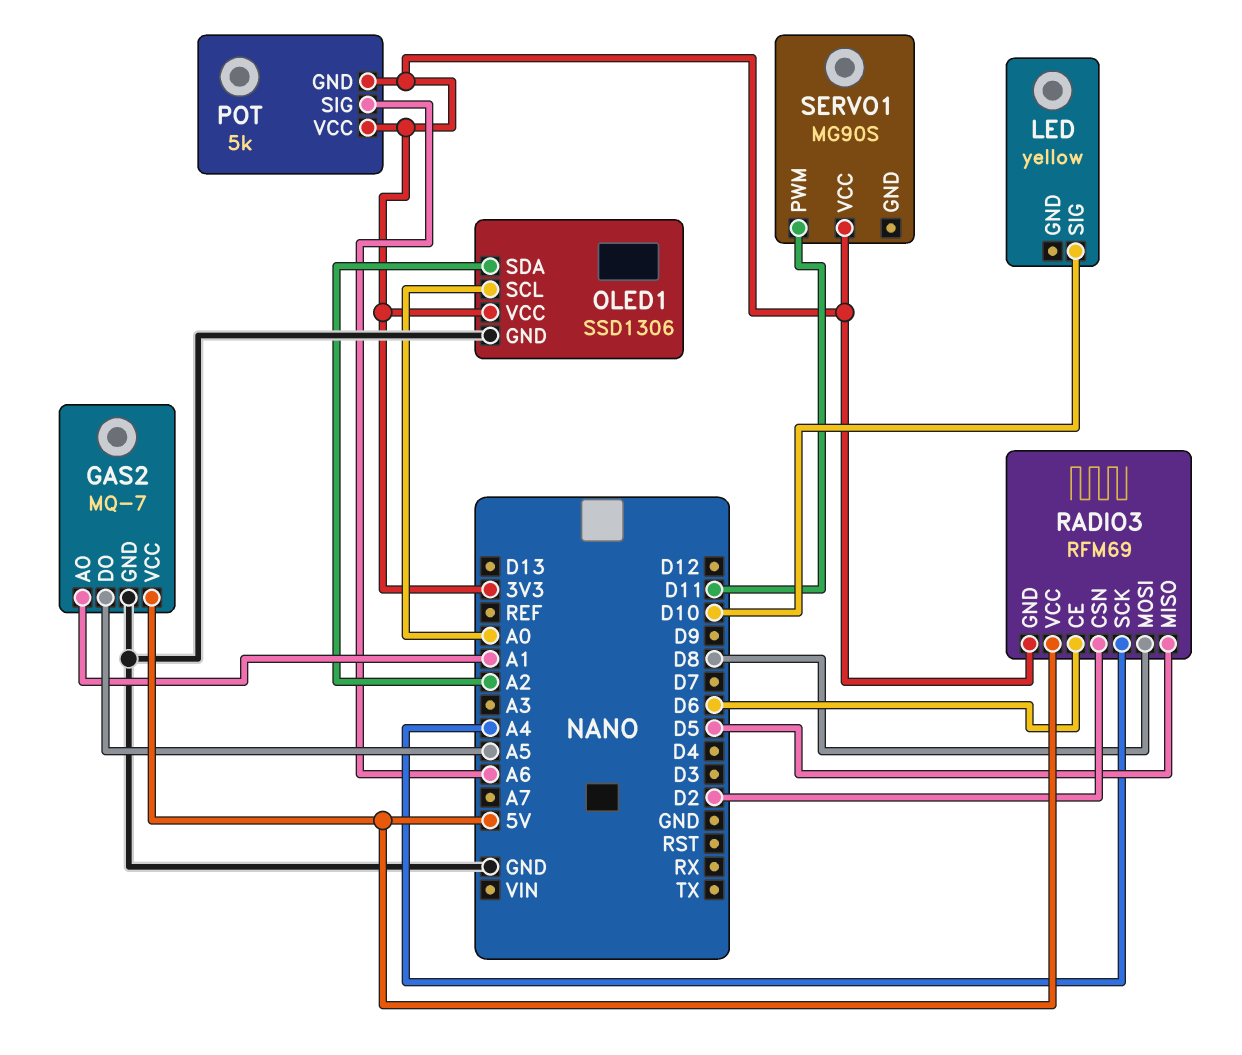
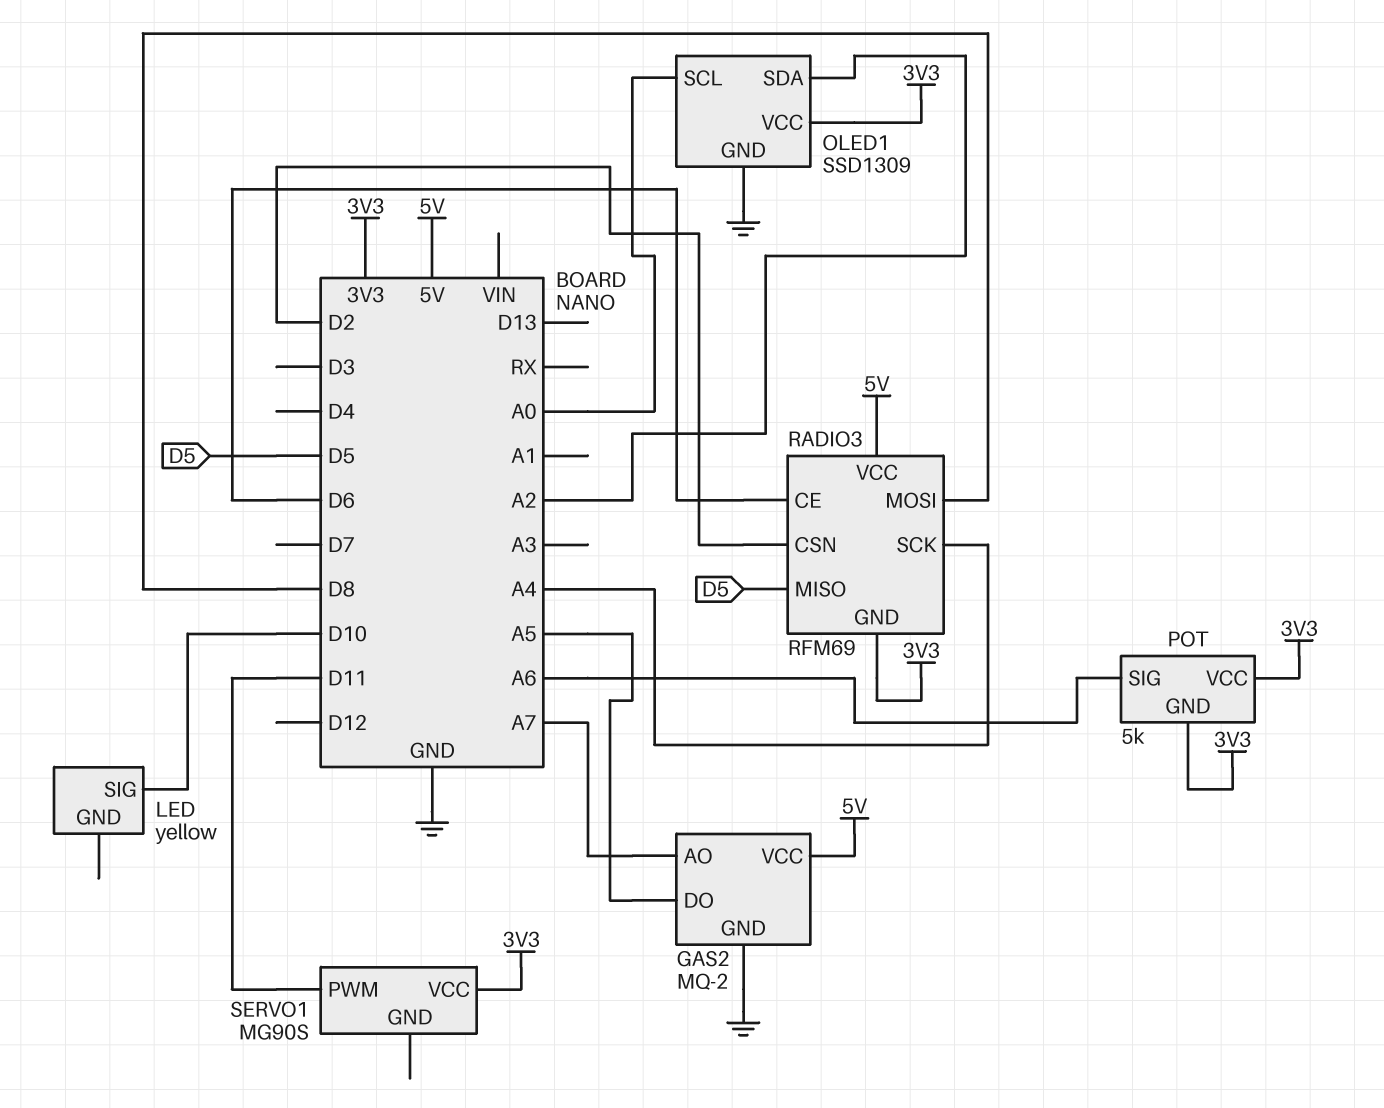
GAS2: MQ-7 -> MQ-2
GAS2 pin AO: A1 -> A7
OLED1: SSD1306 -> SSD1309

